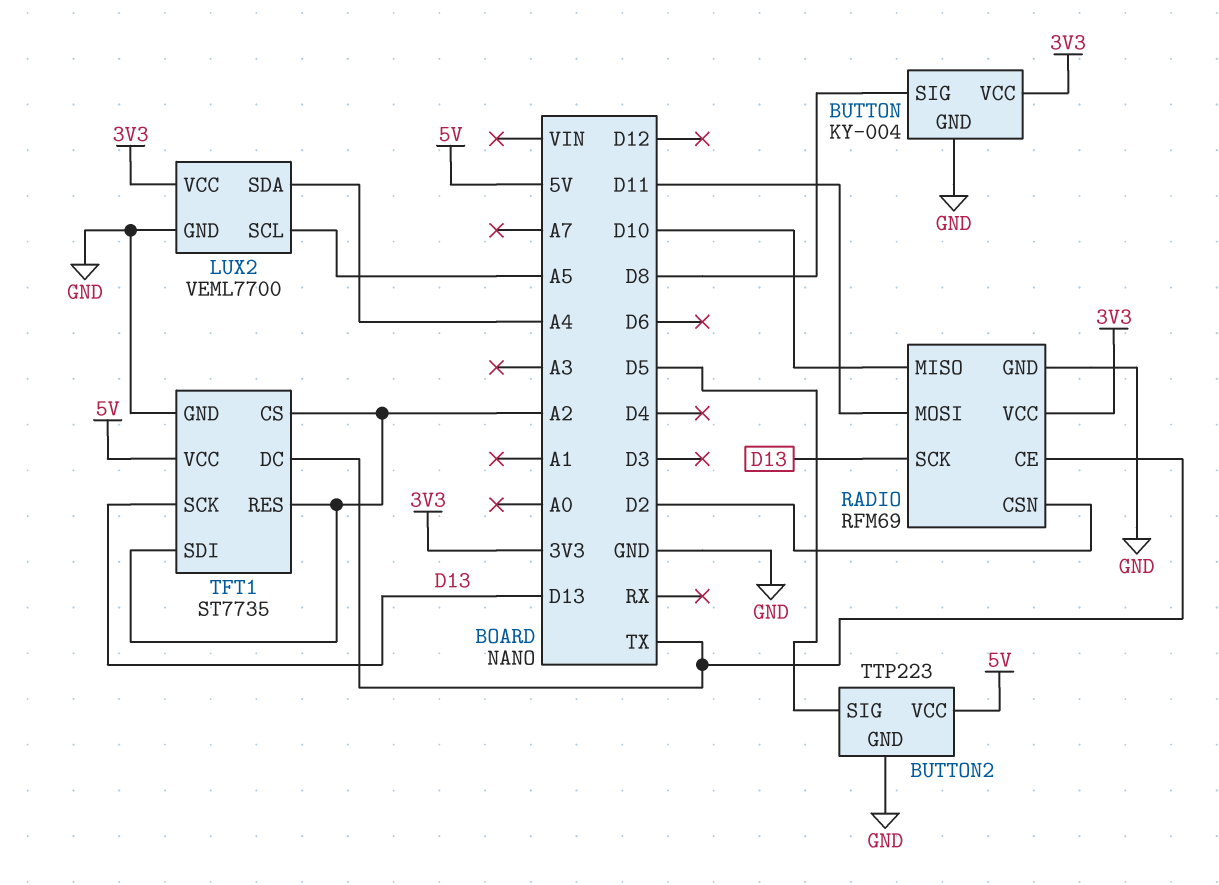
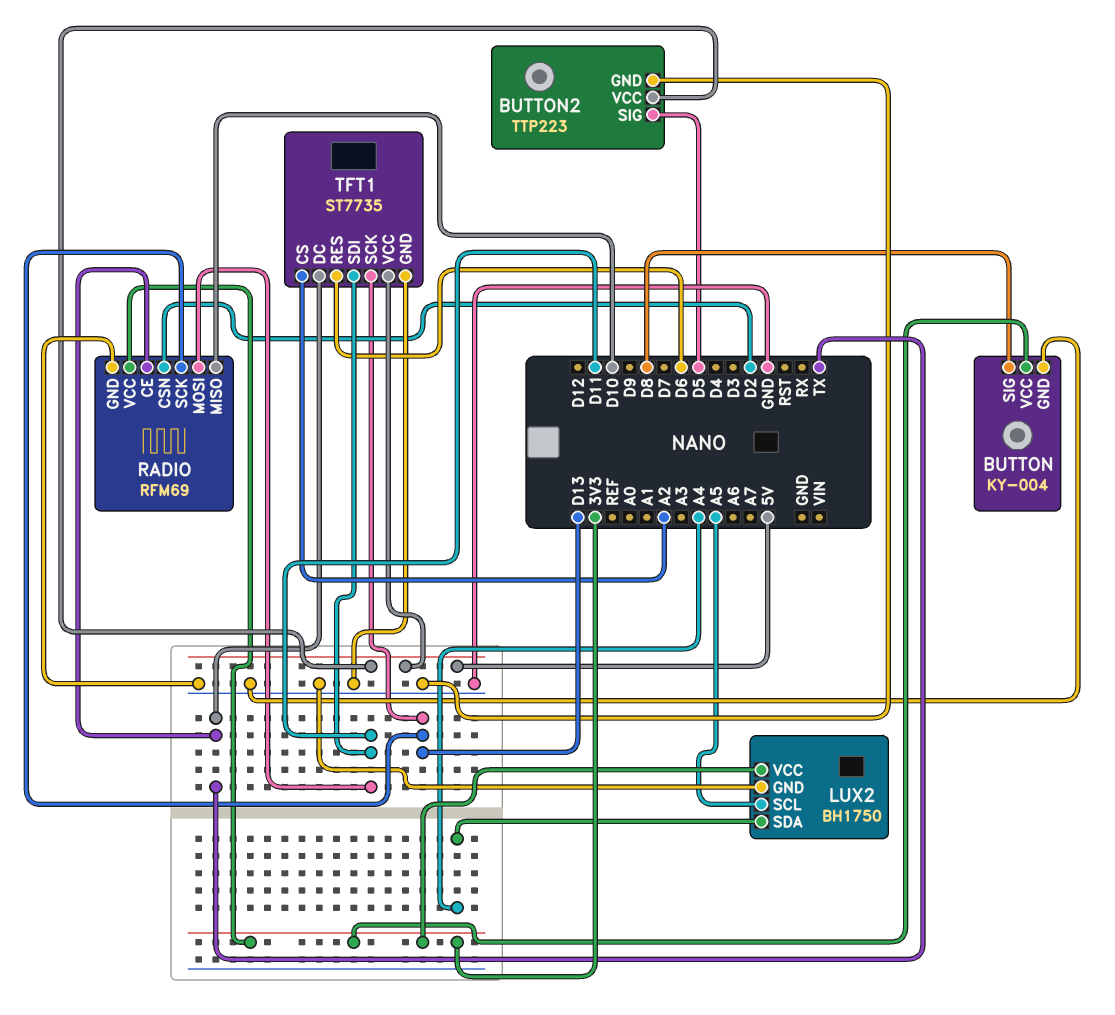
LUX2: VEML7700 -> BH1750
TFT1 pin RES: A2 -> D6
TFT1 pin SDI: A2 -> D11

